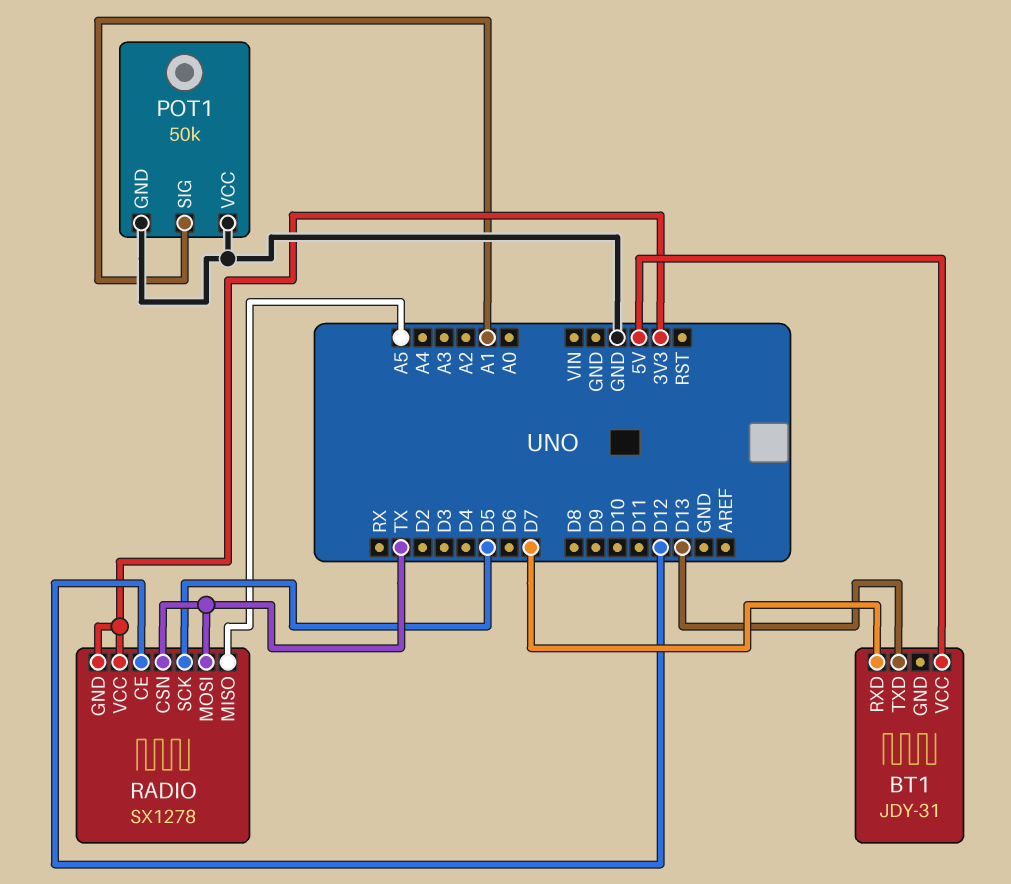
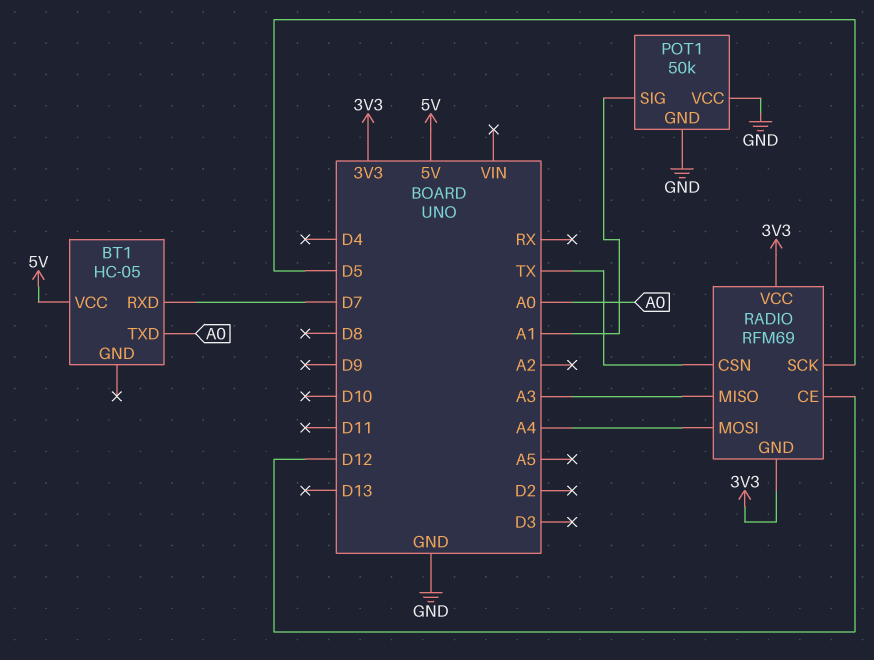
BT1: JDY-31 -> HC-05
BT1 pin TXD: D13 -> A0
RADIO: SX1278 -> RFM69
RADIO pin MISO: A5 -> A3
RADIO pin MOSI: TX -> A4

